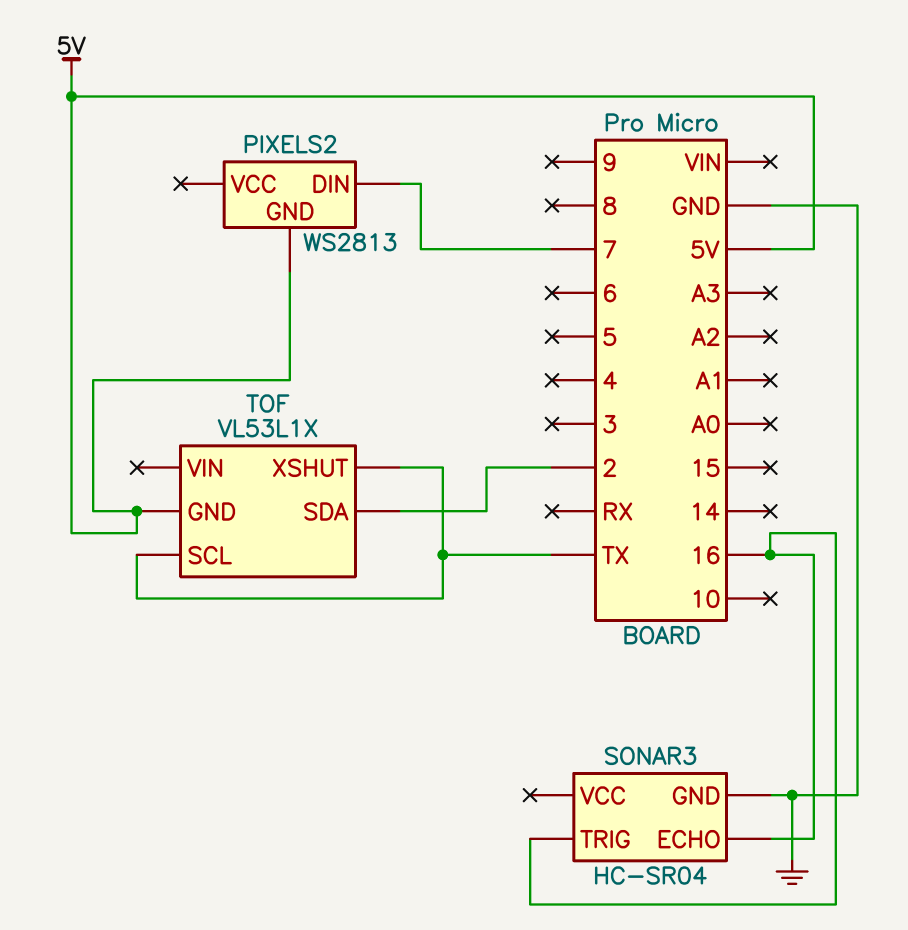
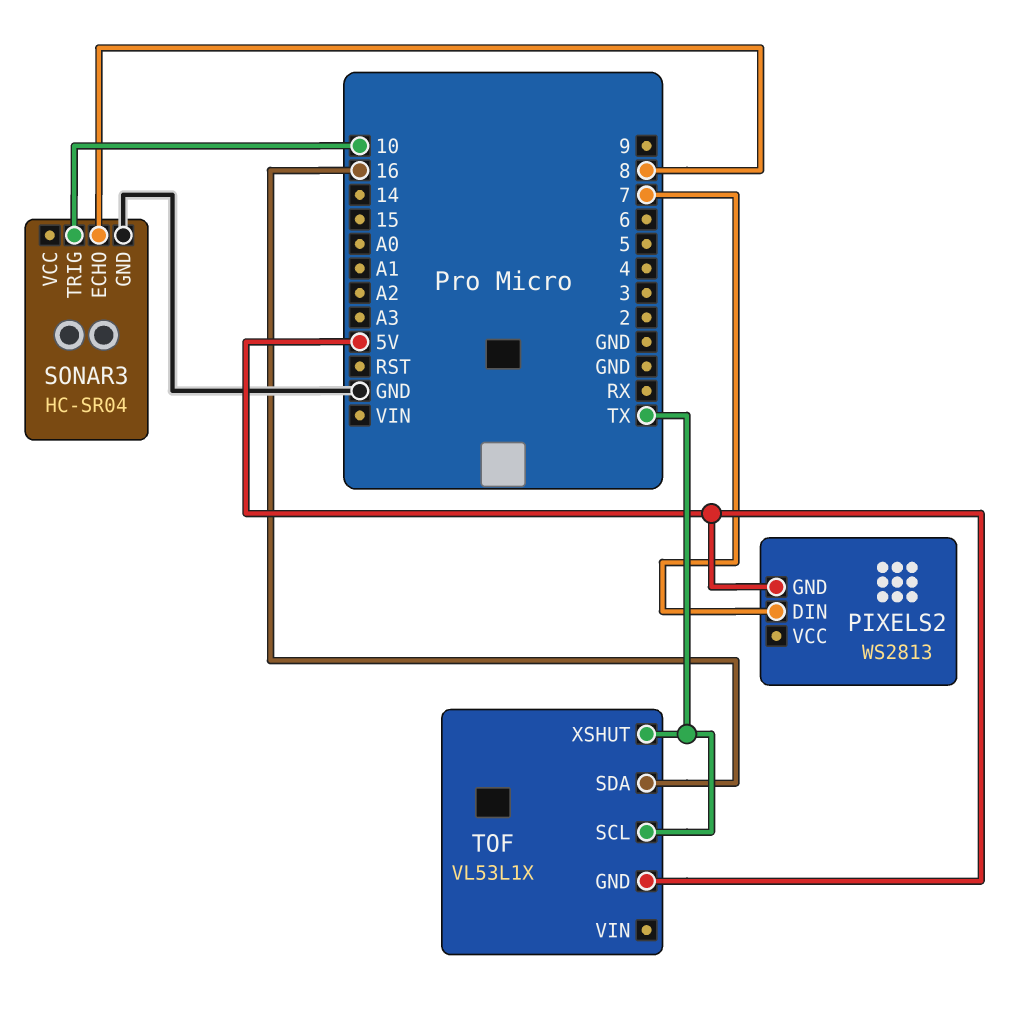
SONAR3 pin ECHO: 16 -> 8
SONAR3 pin TRIG: 16 -> 10
TOF pin SDA: 2 -> 16

